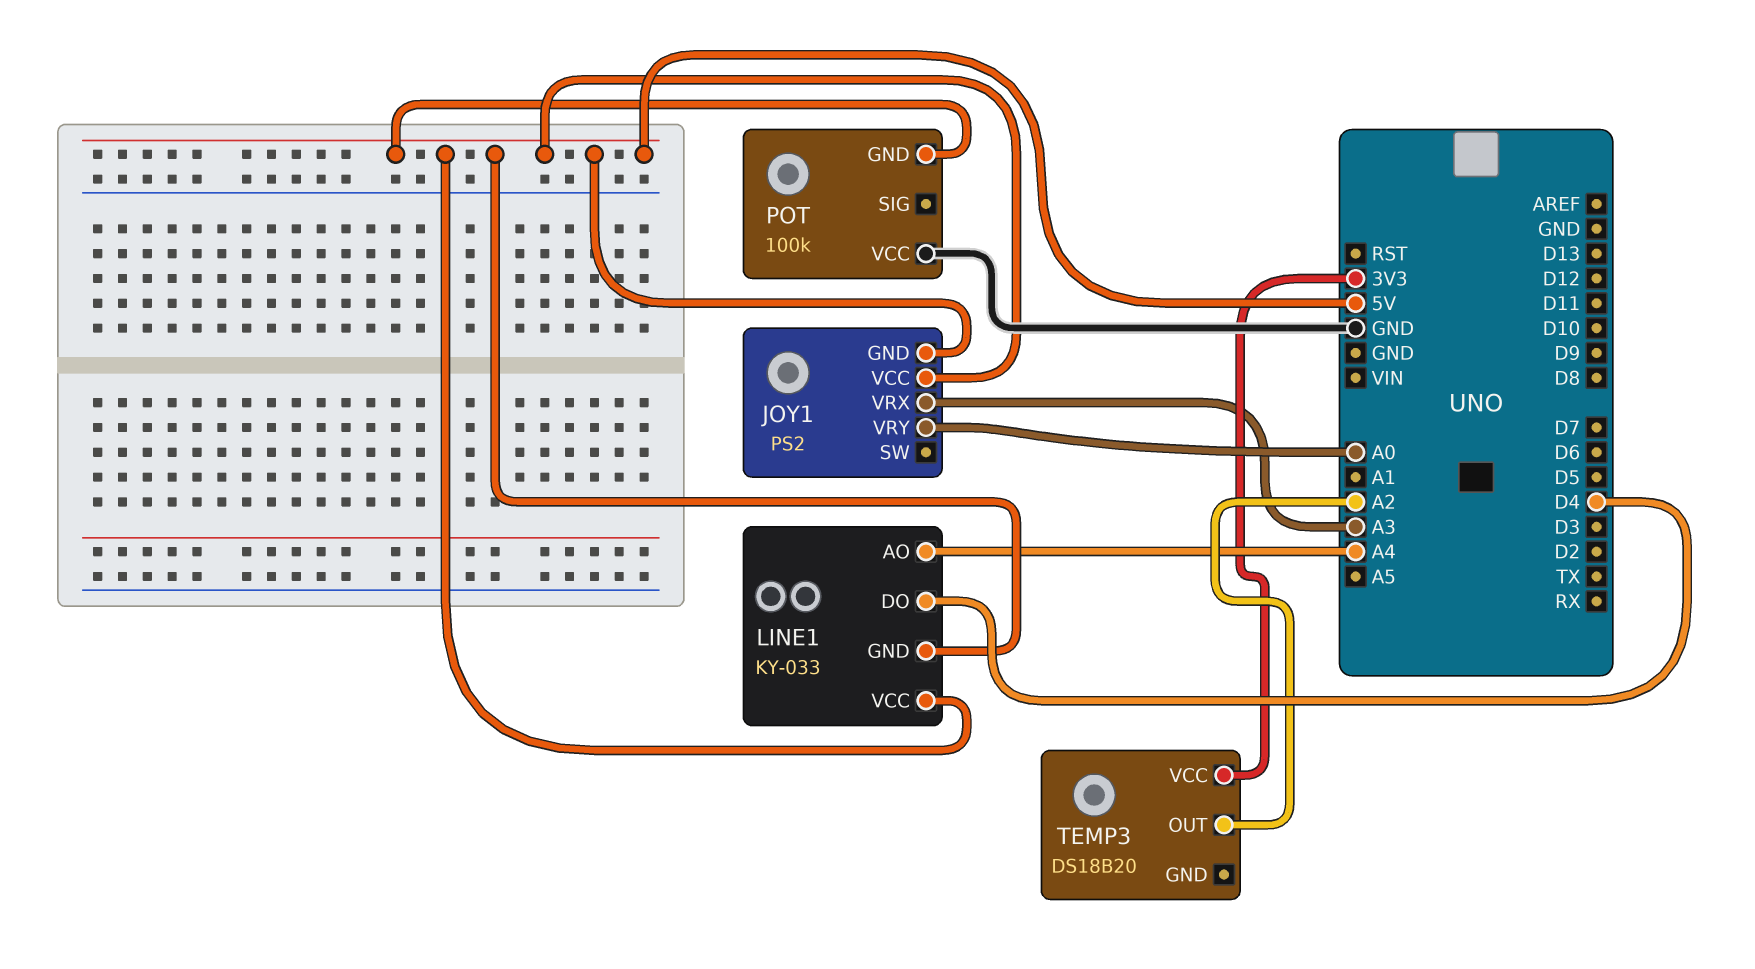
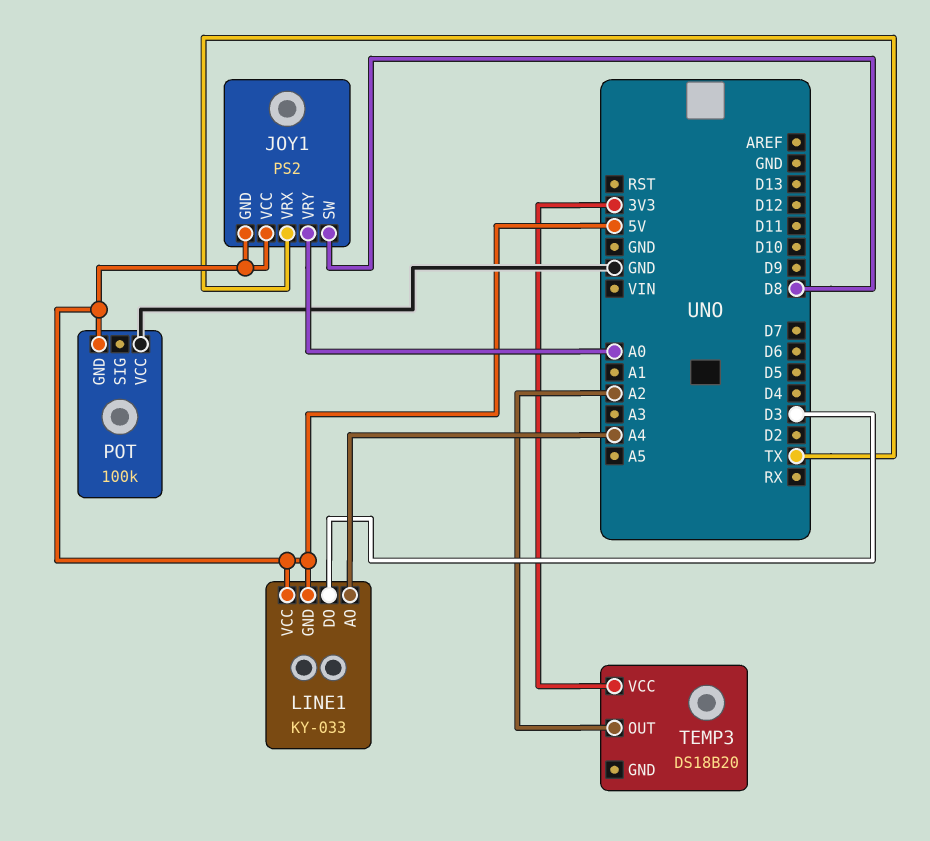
JOY1 pin SW: none -> D8
JOY1 pin VRX: A3 -> TX
LINE1 pin DO: D4 -> D3

